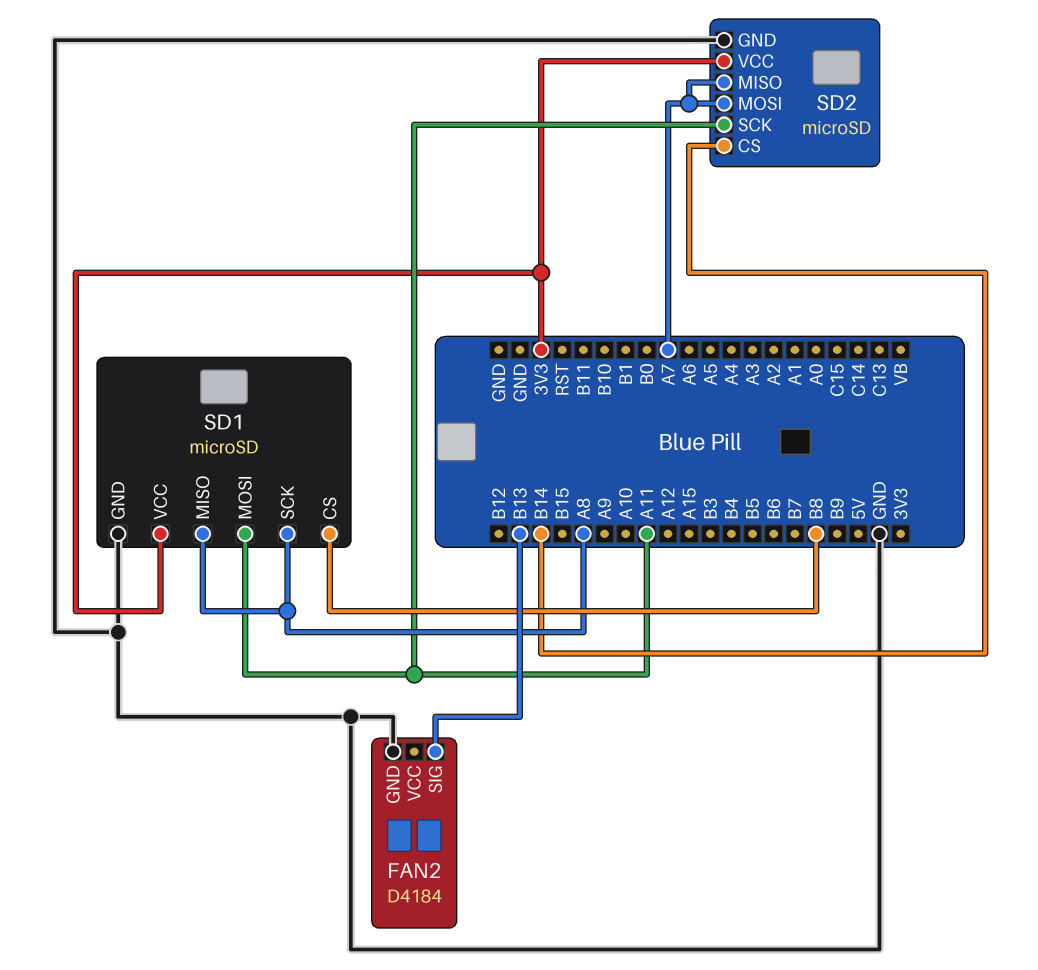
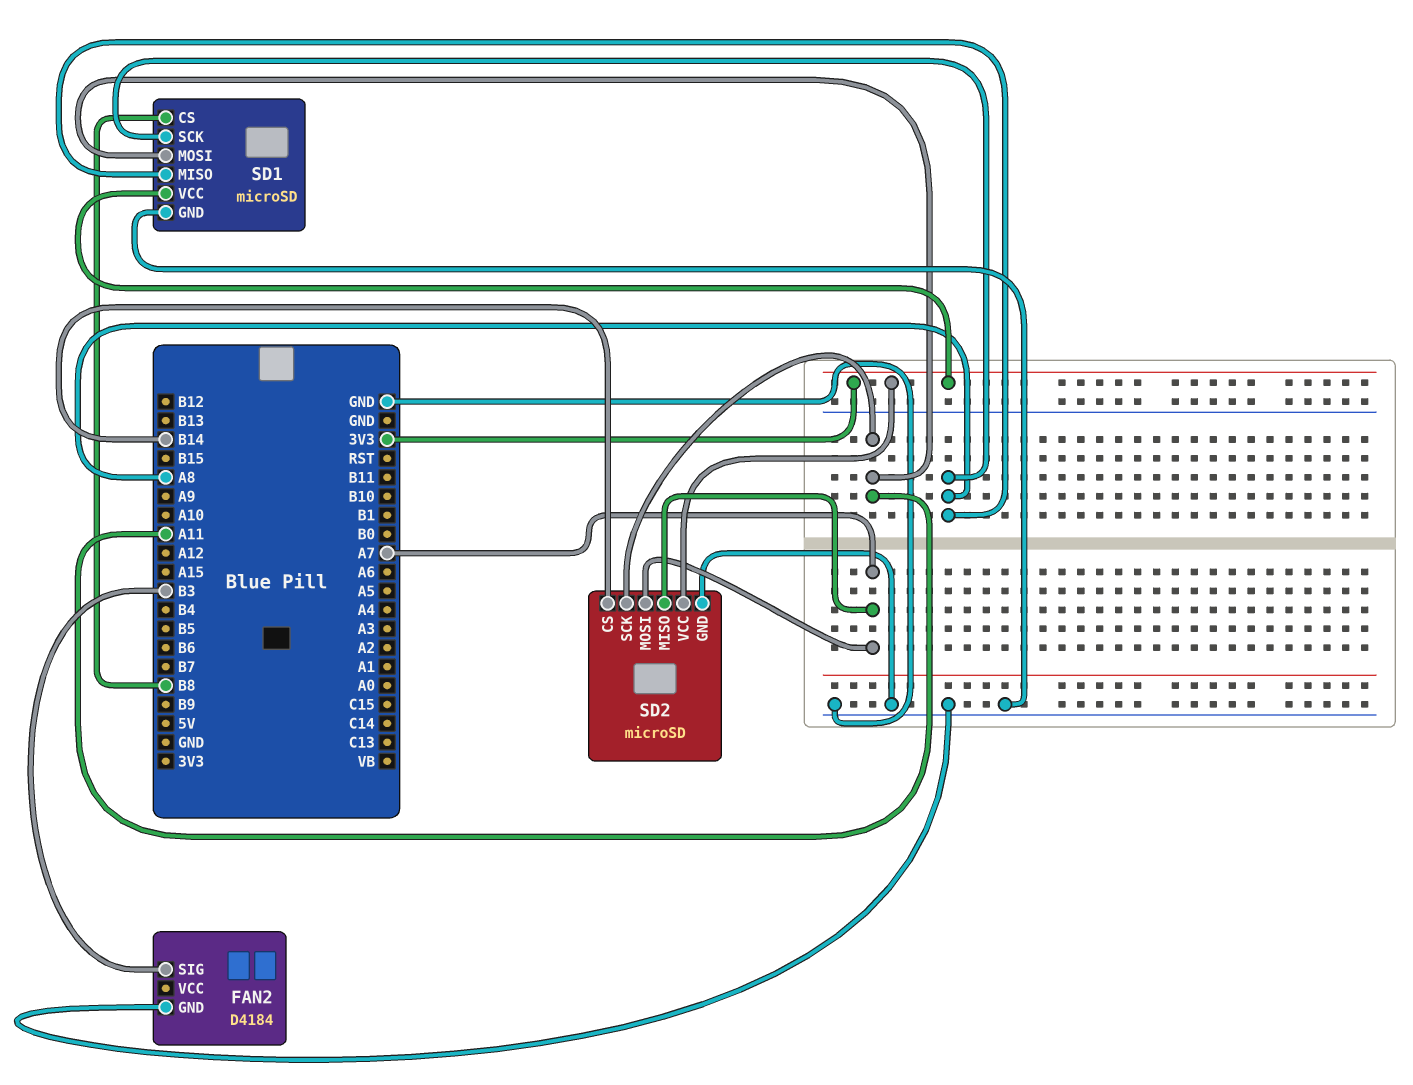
FAN2 pin SIG: B13 -> B3

